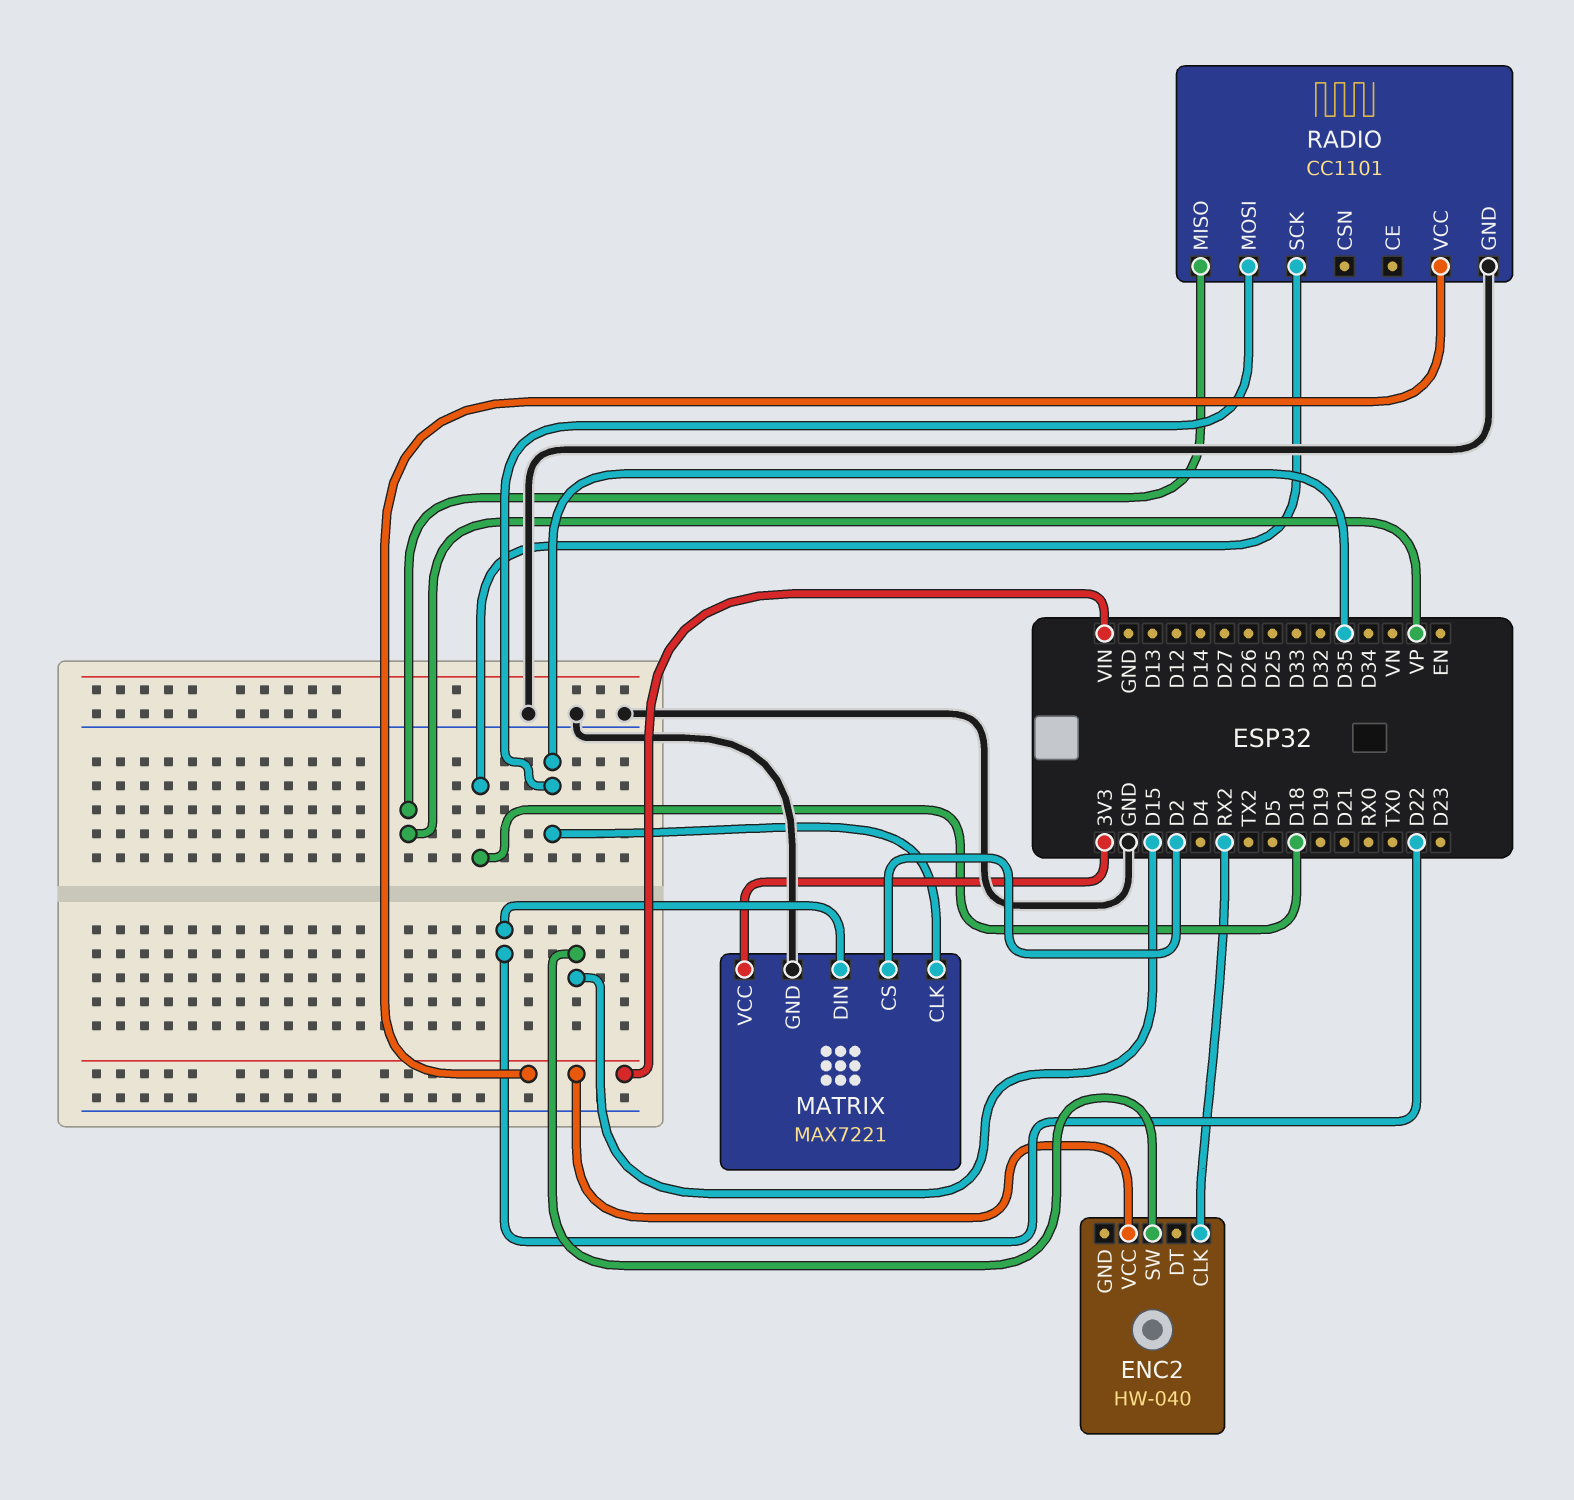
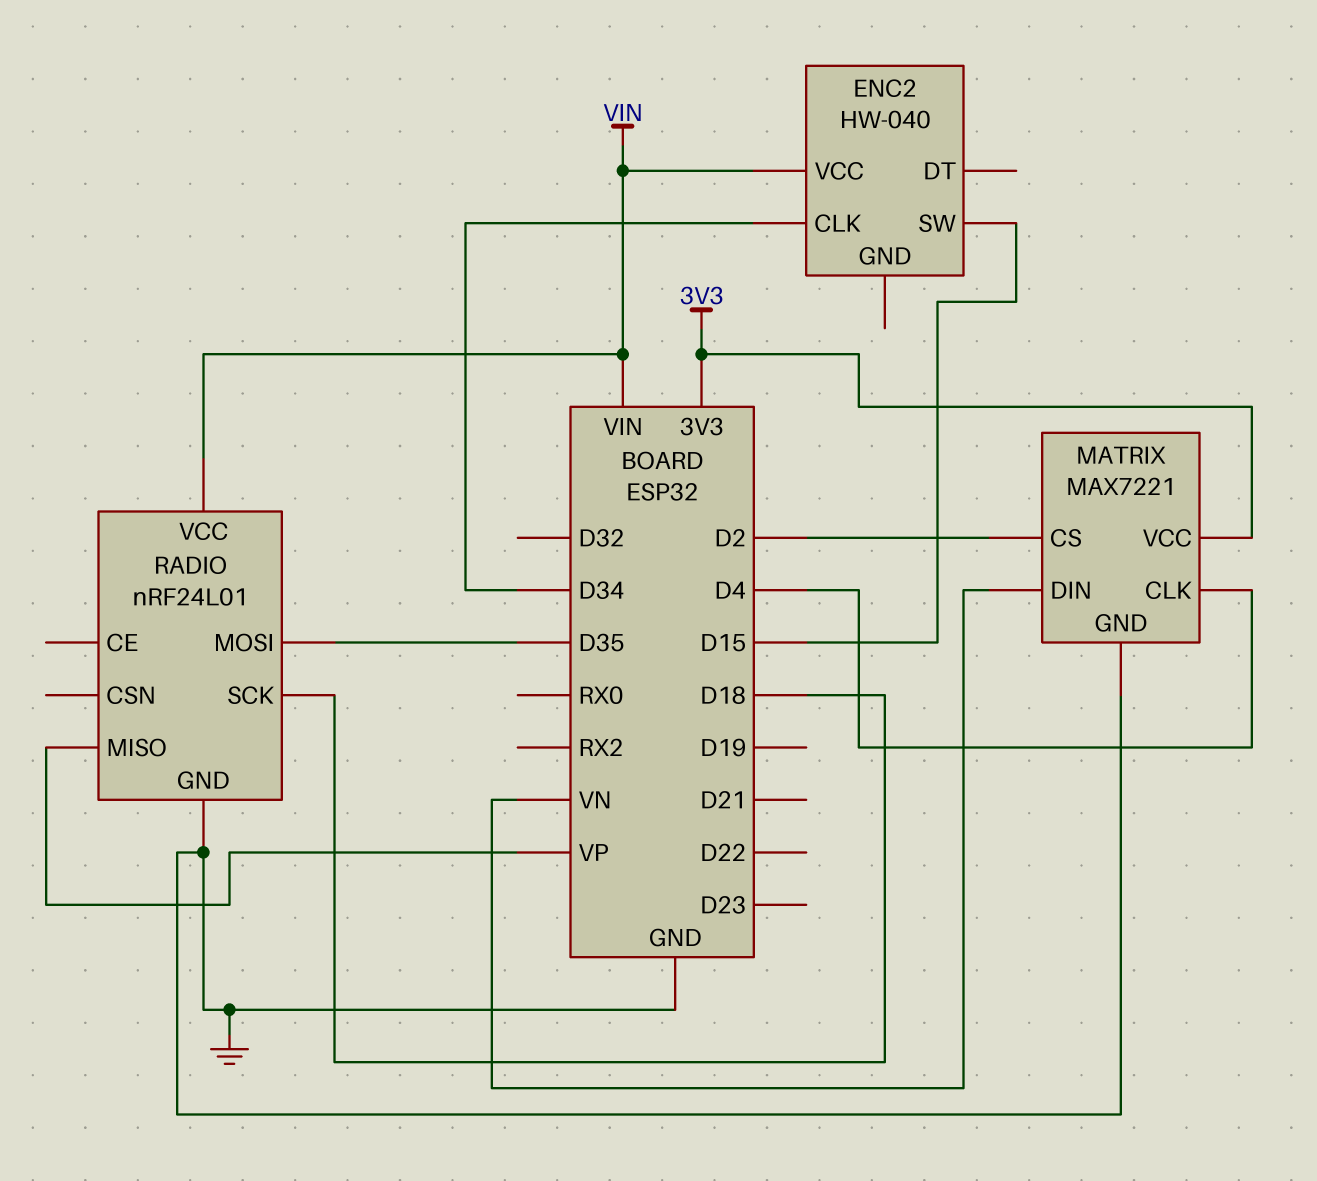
ENC2 pin CLK: RX2 -> D34
MATRIX pin CLK: D35 -> D4
MATRIX pin DIN: D22 -> VN
RADIO: CC1101 -> nRF24L01

